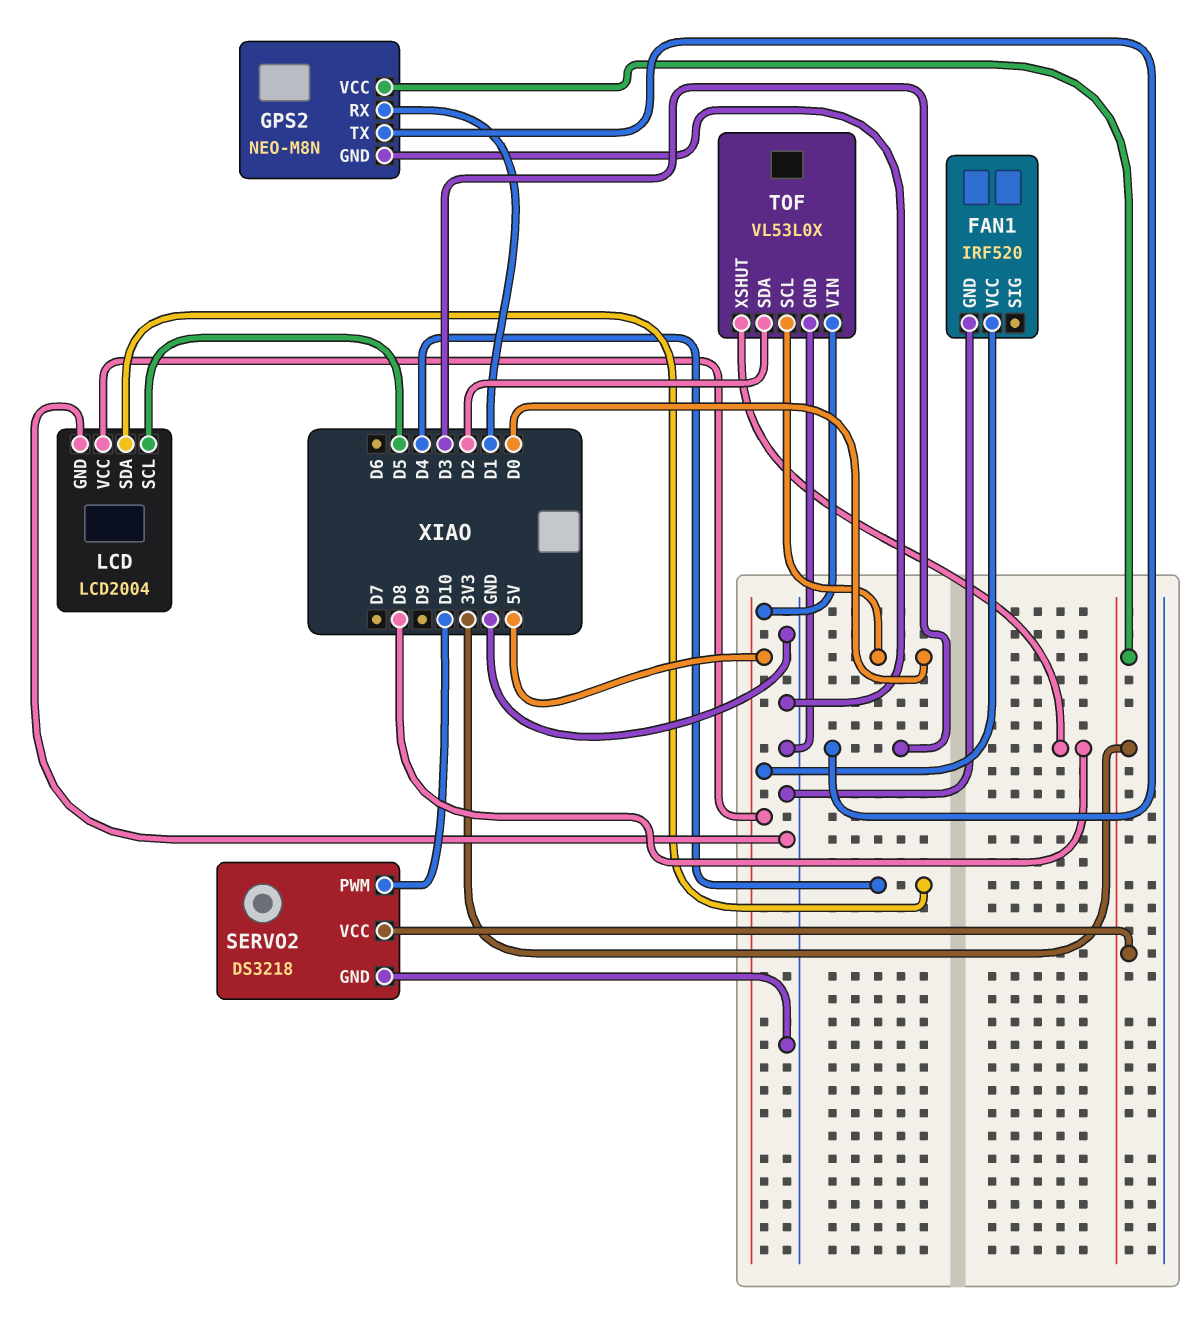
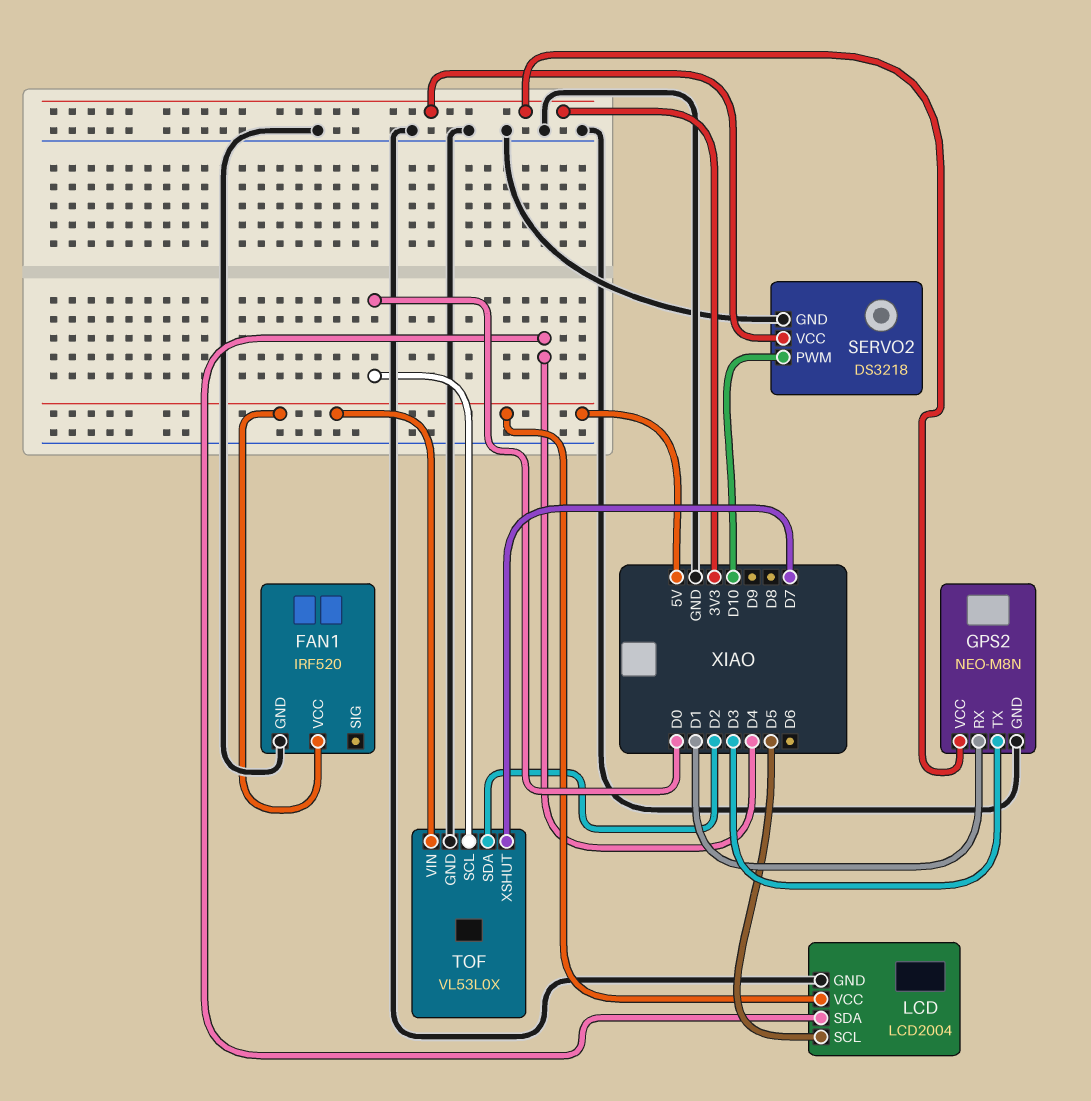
TOF pin XSHUT: D8 -> D7

